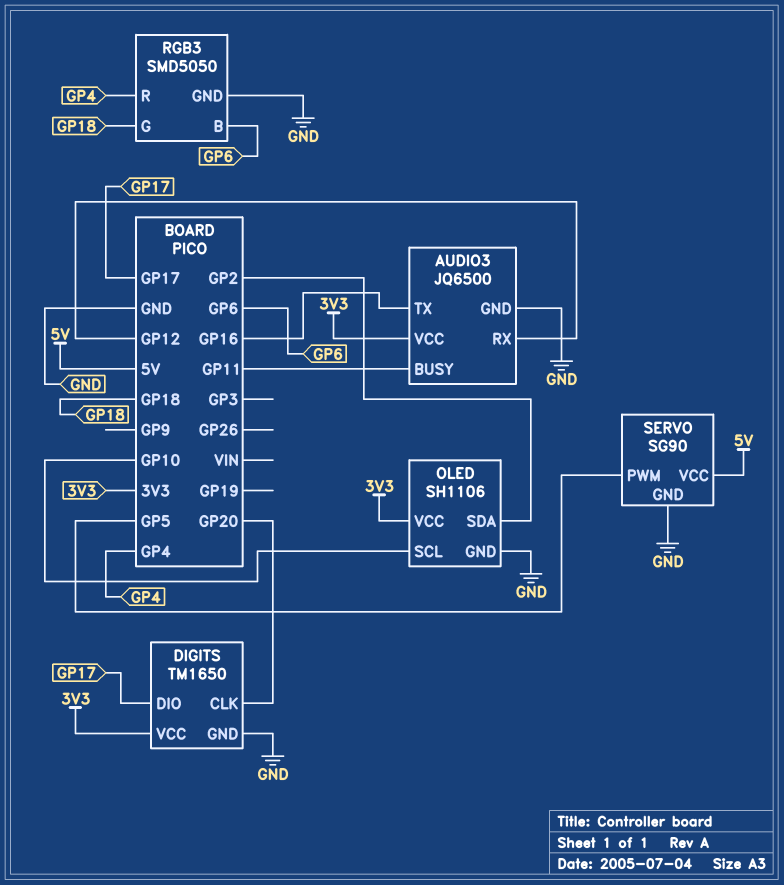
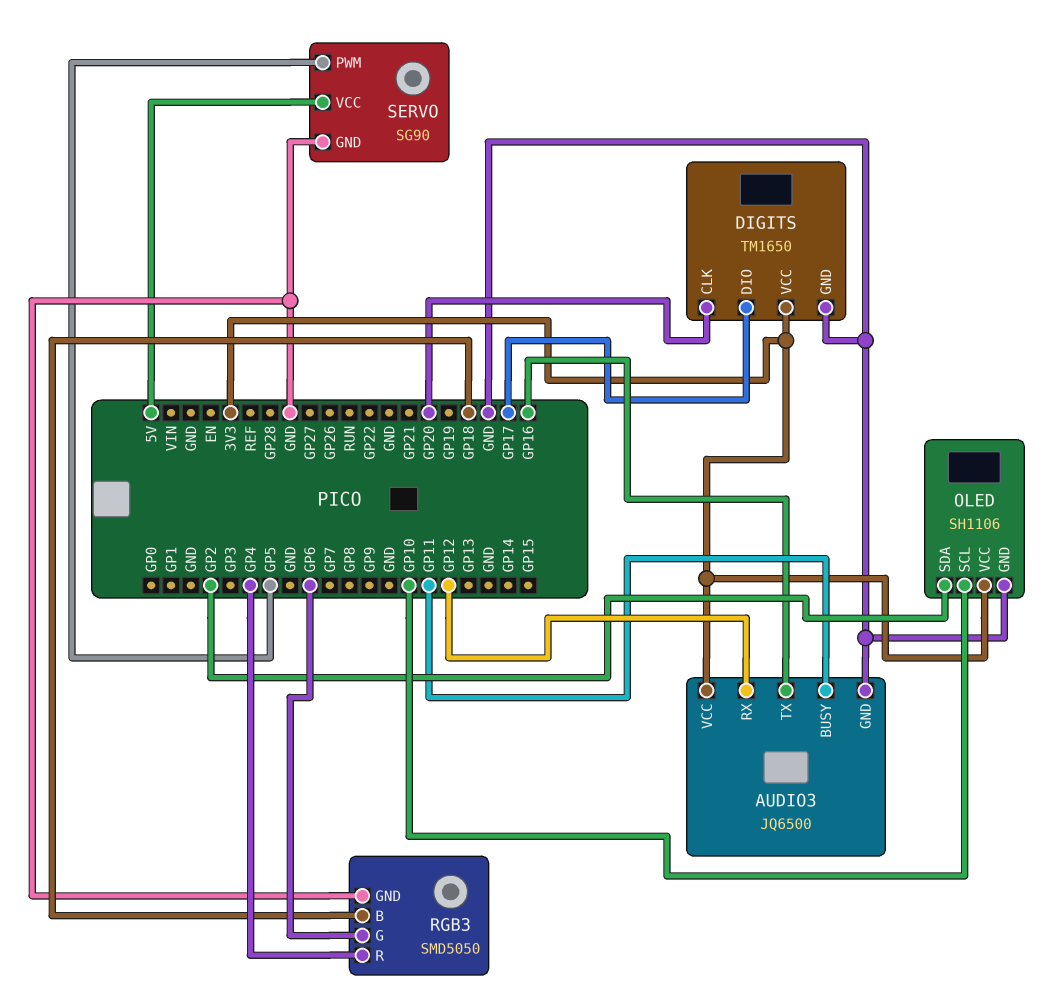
RGB3 pin B: GP6 -> GP18
RGB3 pin G: GP18 -> GP6

